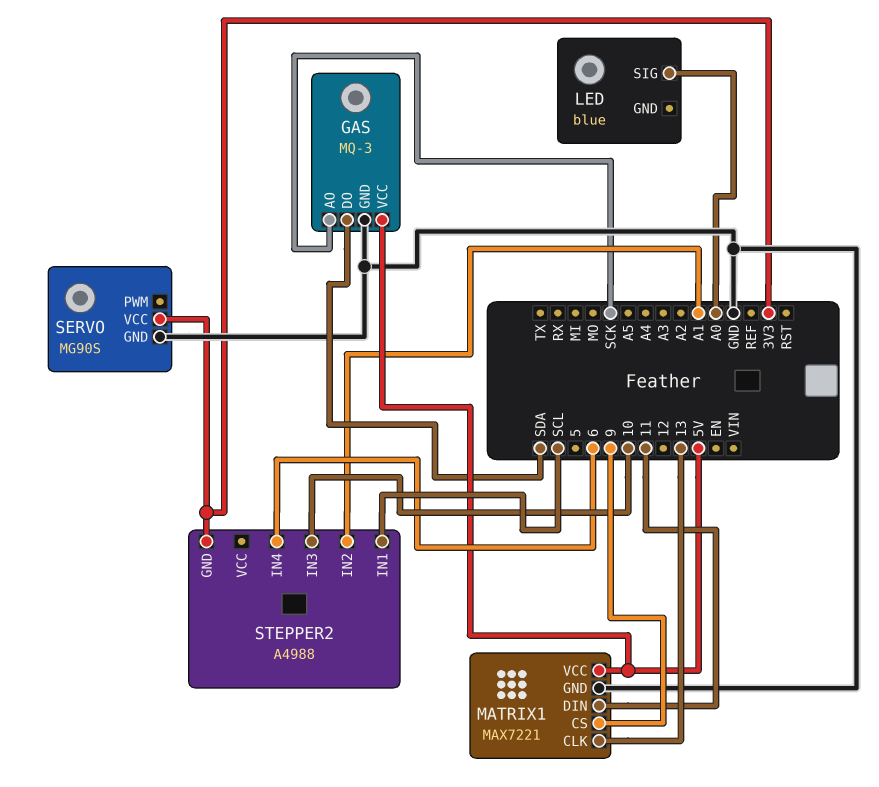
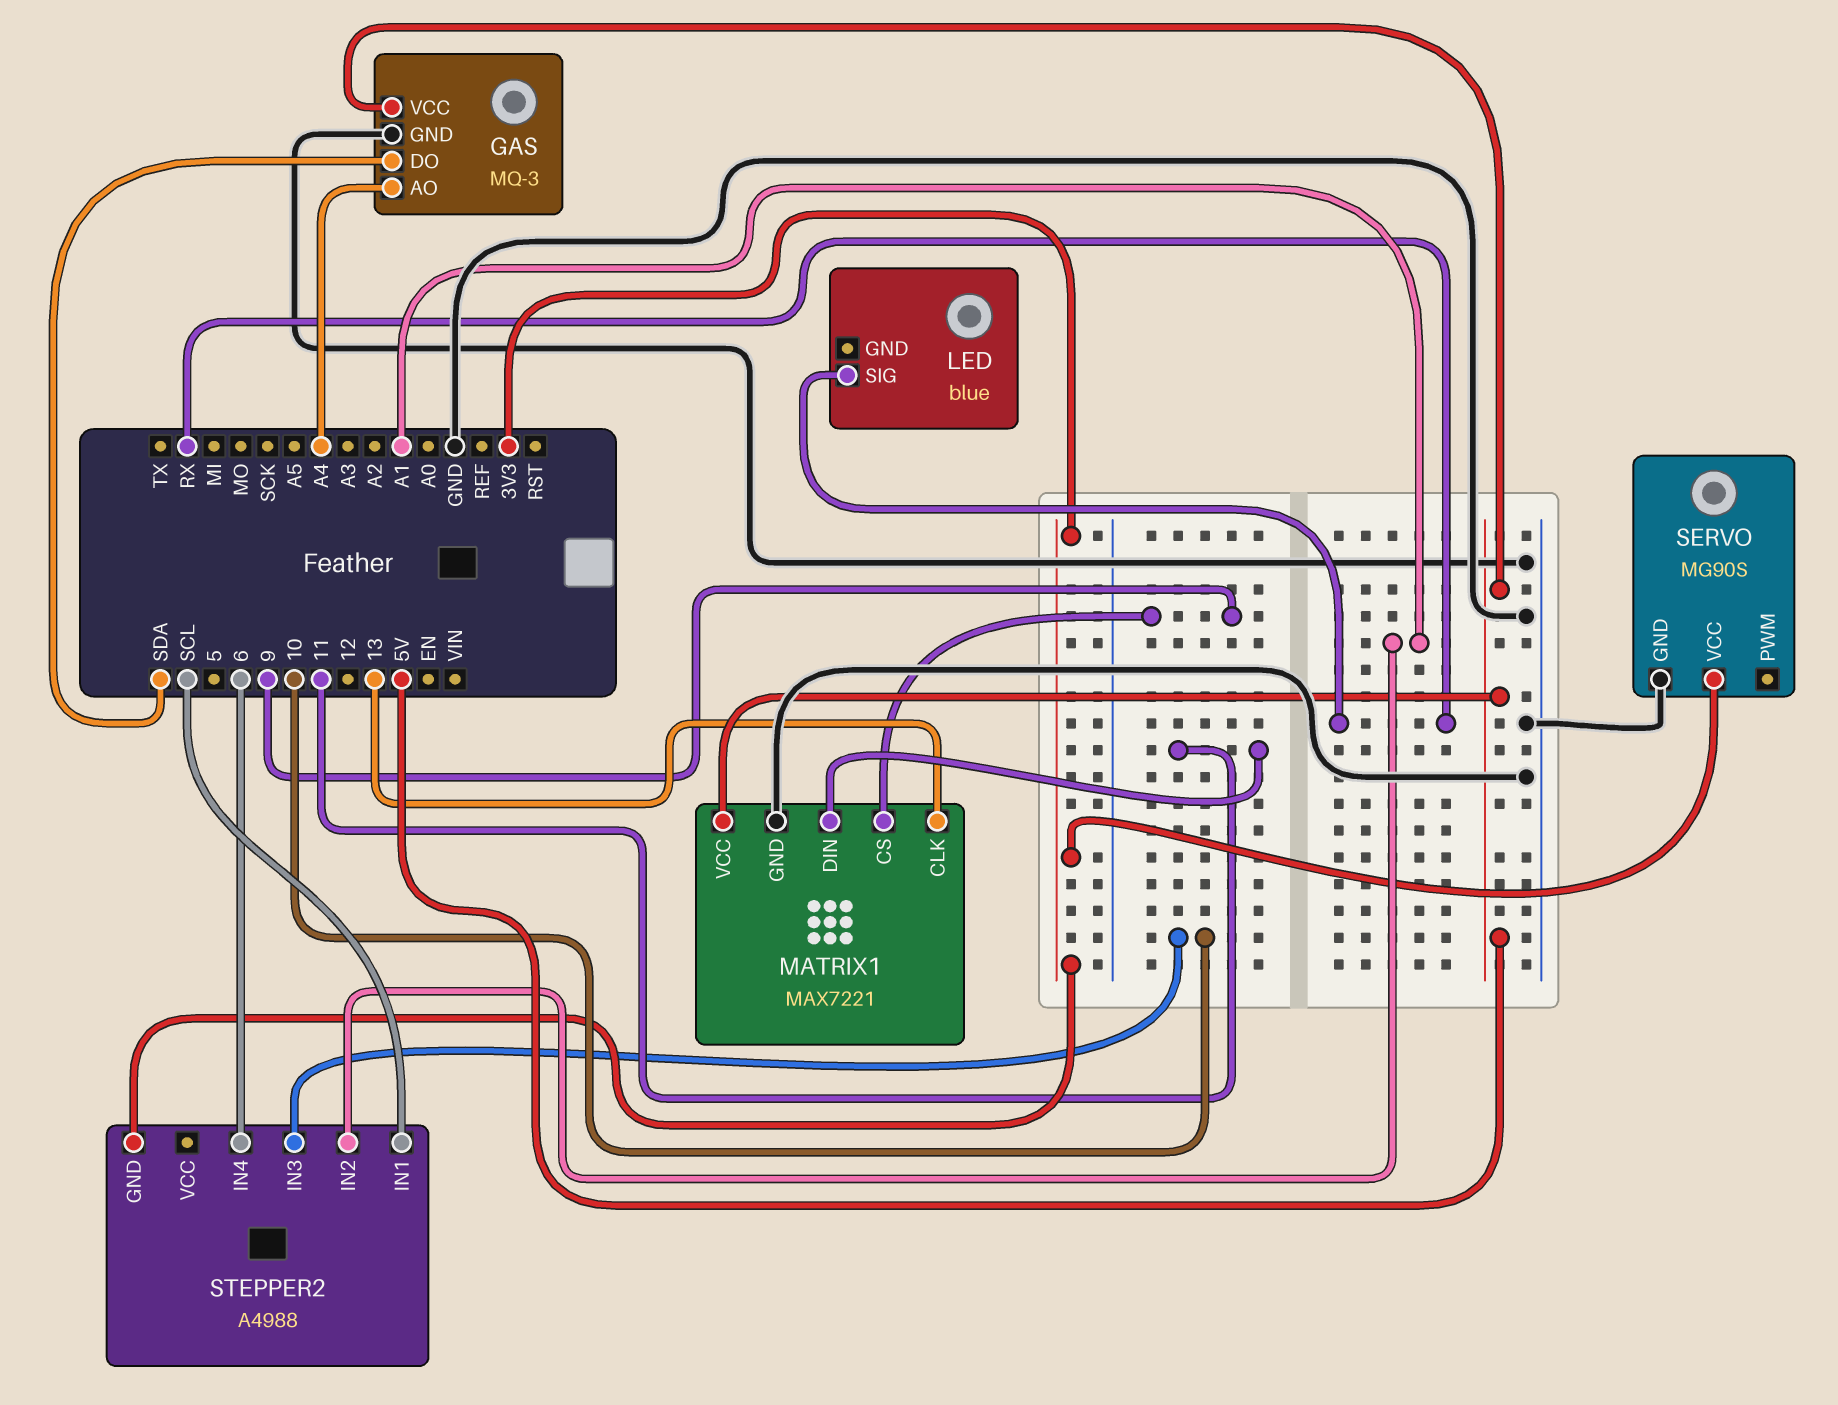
GAS pin AO: SCK -> A4
LED pin SIG: A0 -> RX

